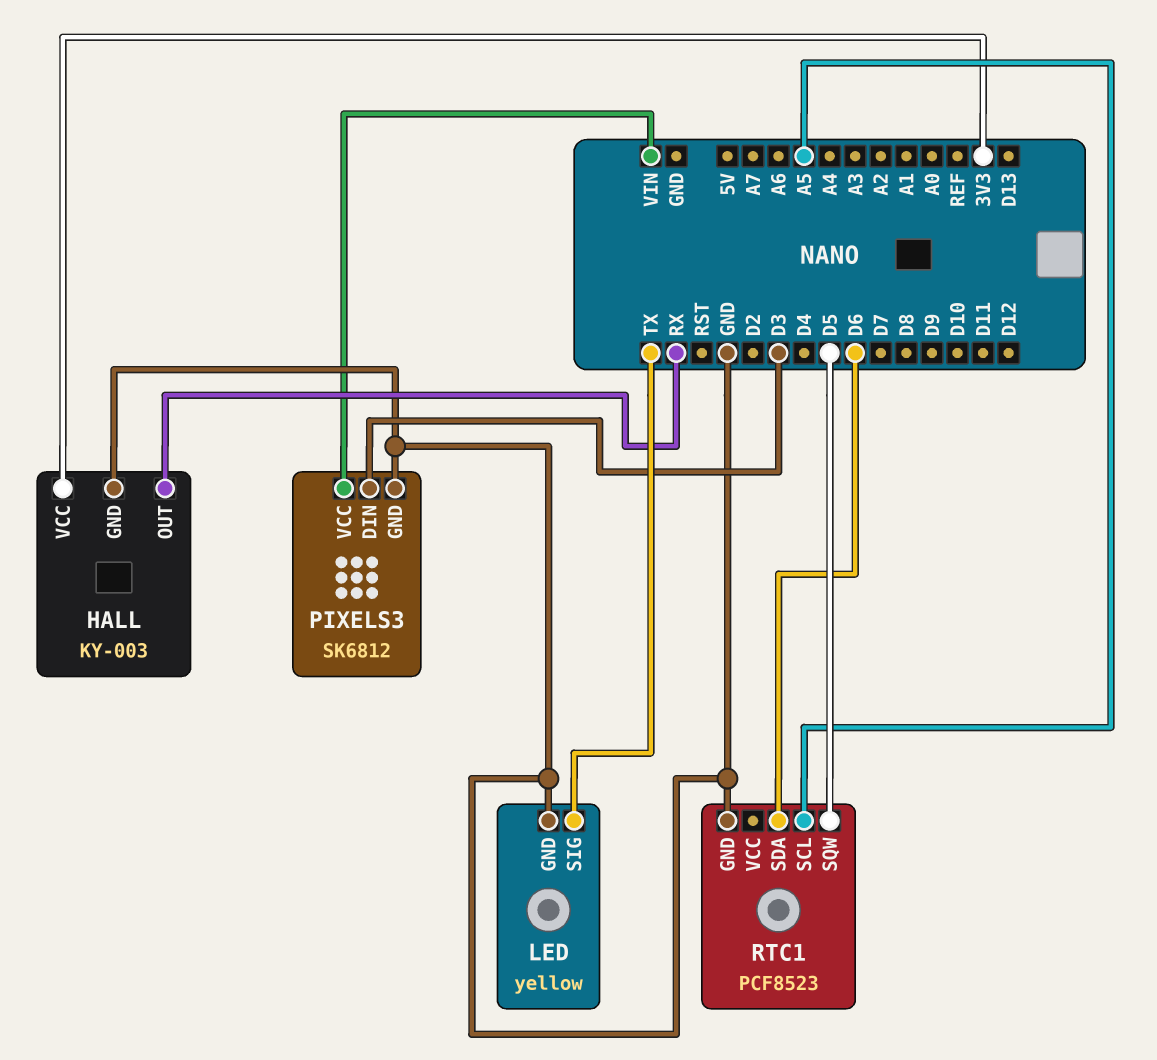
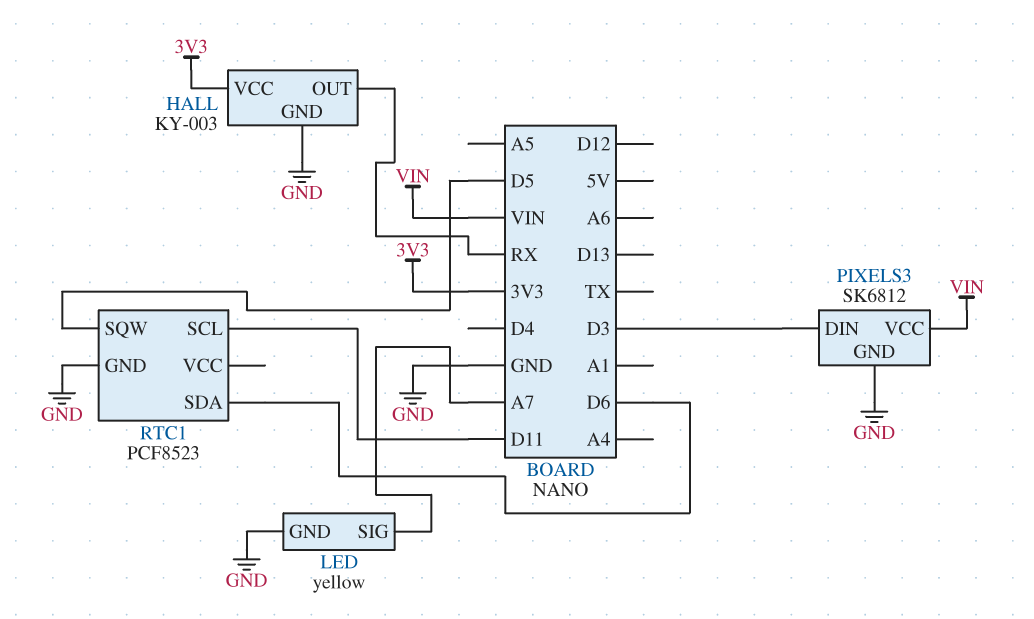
LED pin SIG: TX -> A7
RTC1 pin SCL: A5 -> D11

